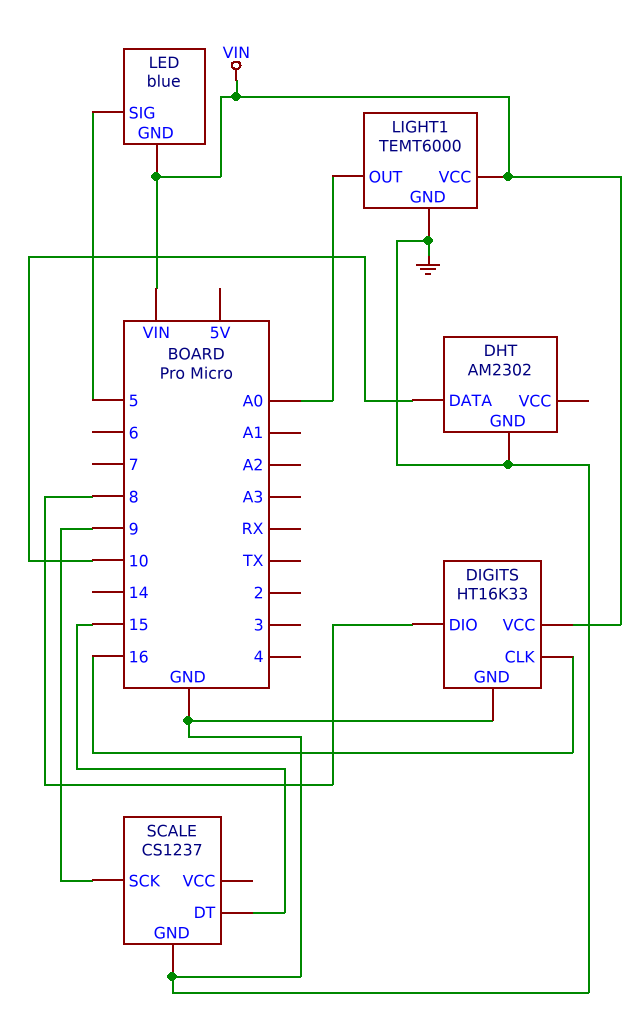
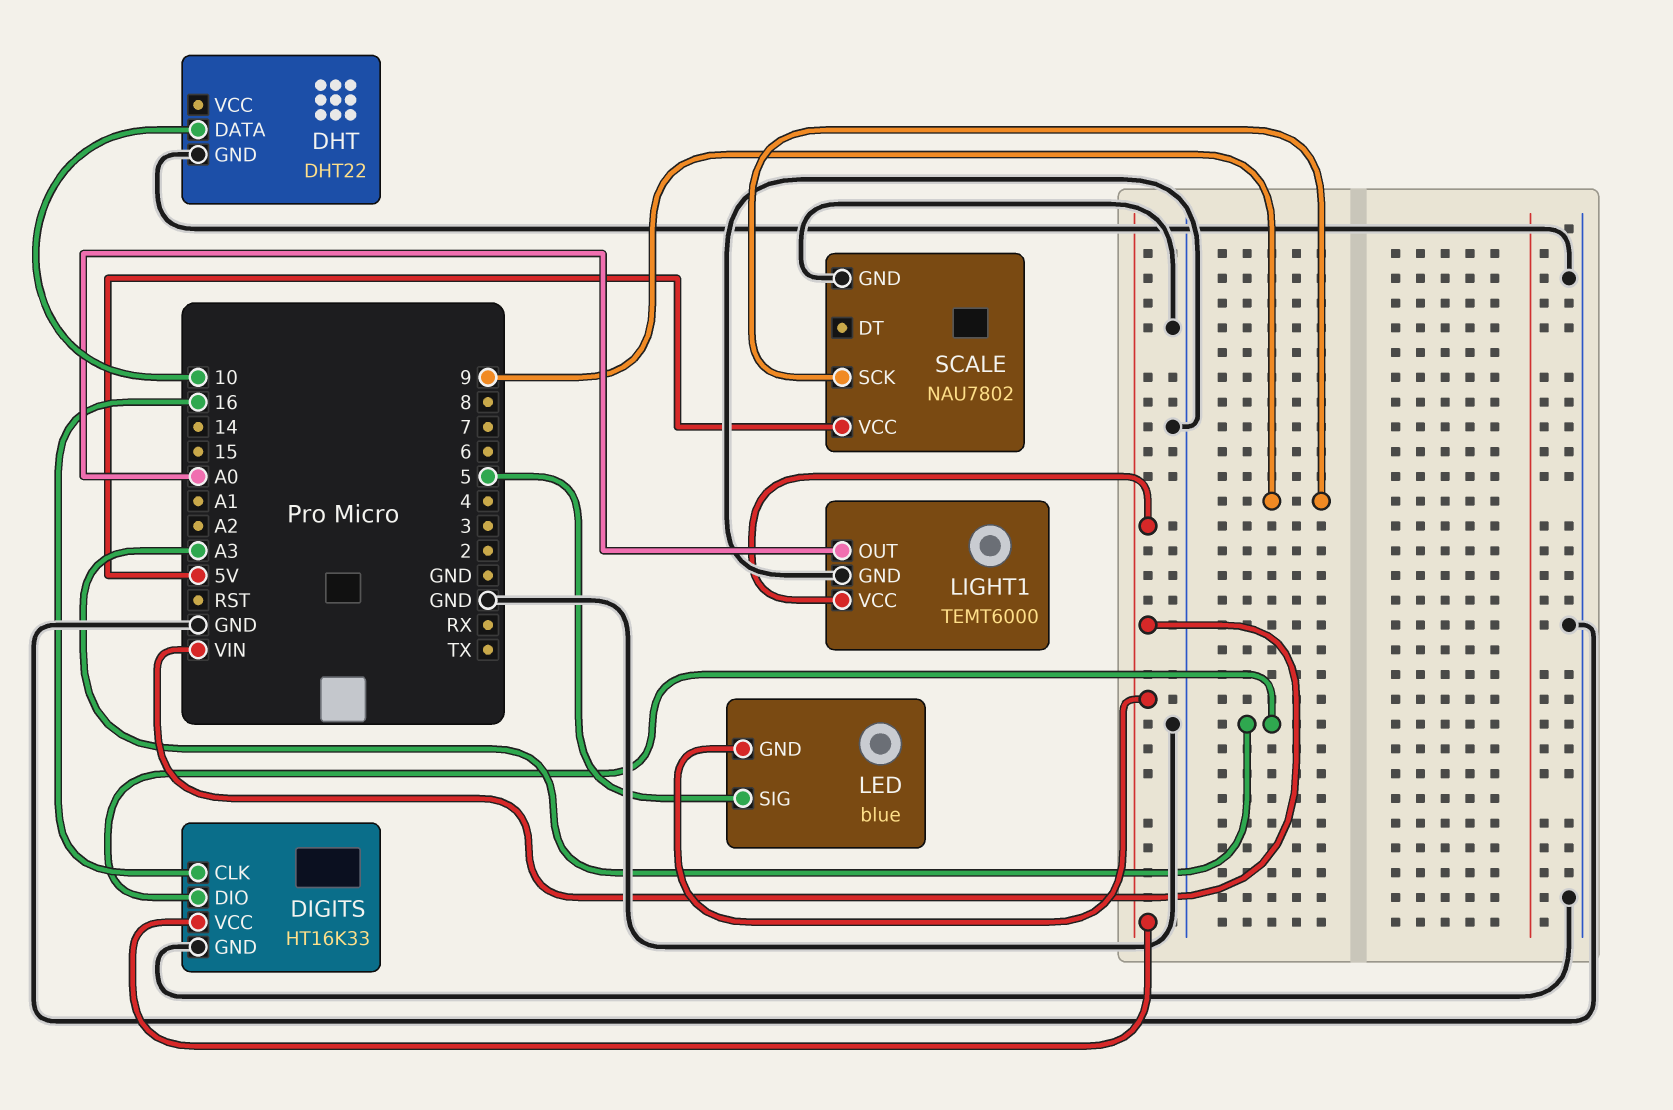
DHT: AM2302 -> DHT22
DIGITS pin DIO: 8 -> A3
SCALE: CS1237 -> NAU7802
SCALE pin DT: 15 -> none
SCALE pin VCC: none -> 5V

